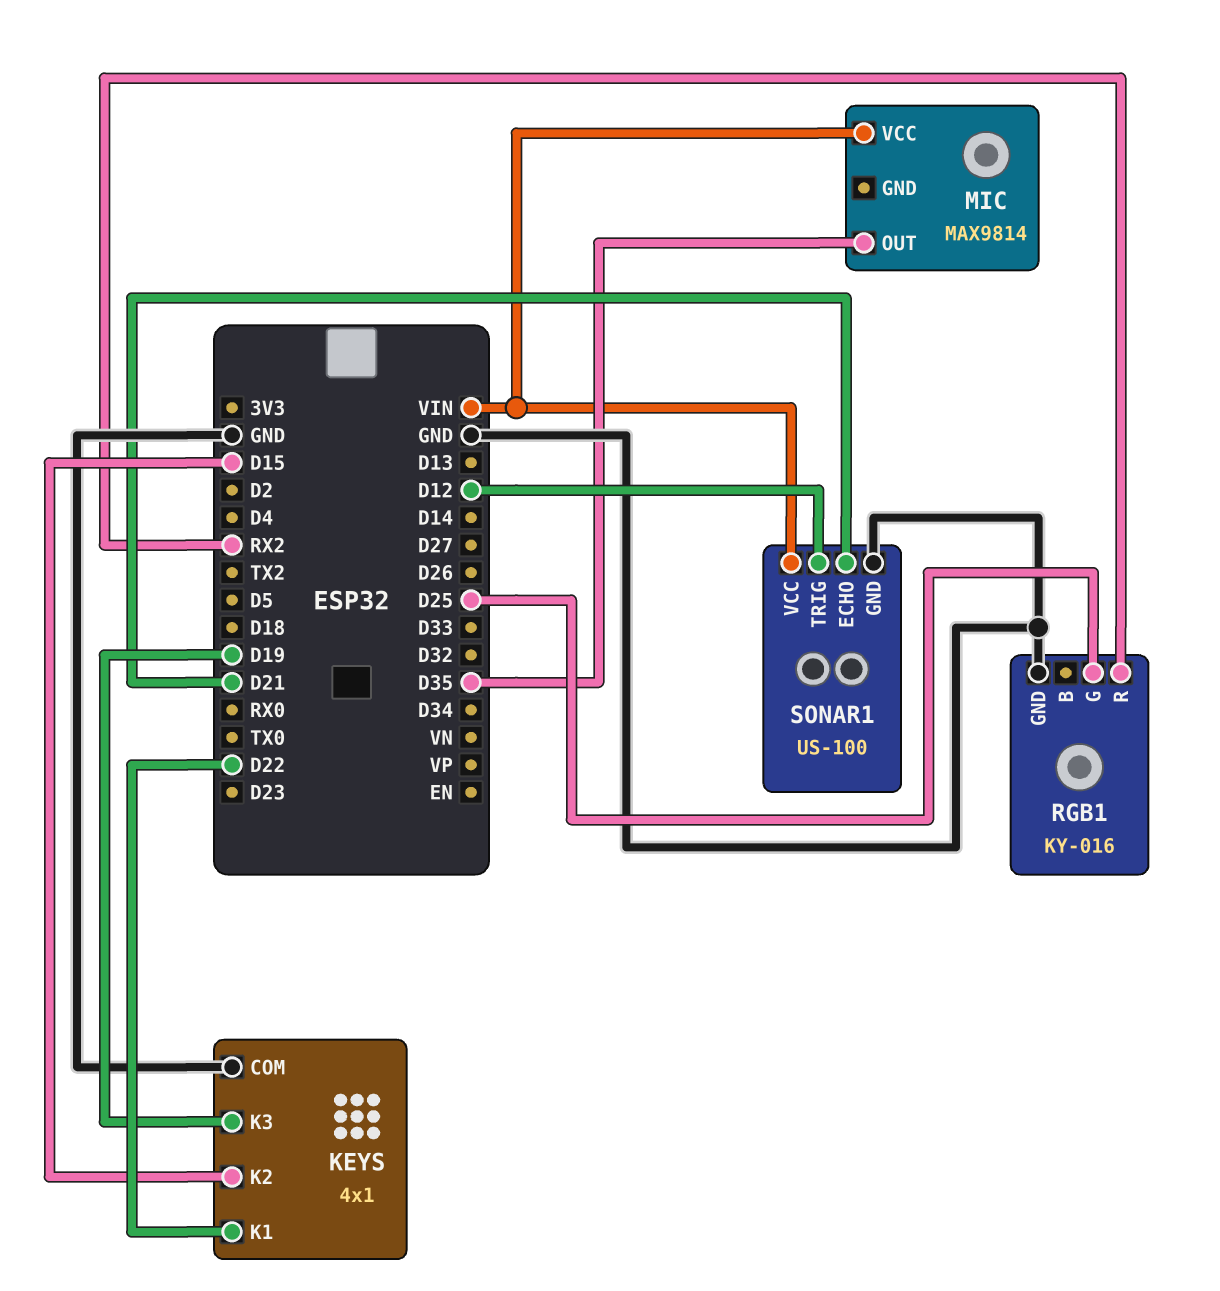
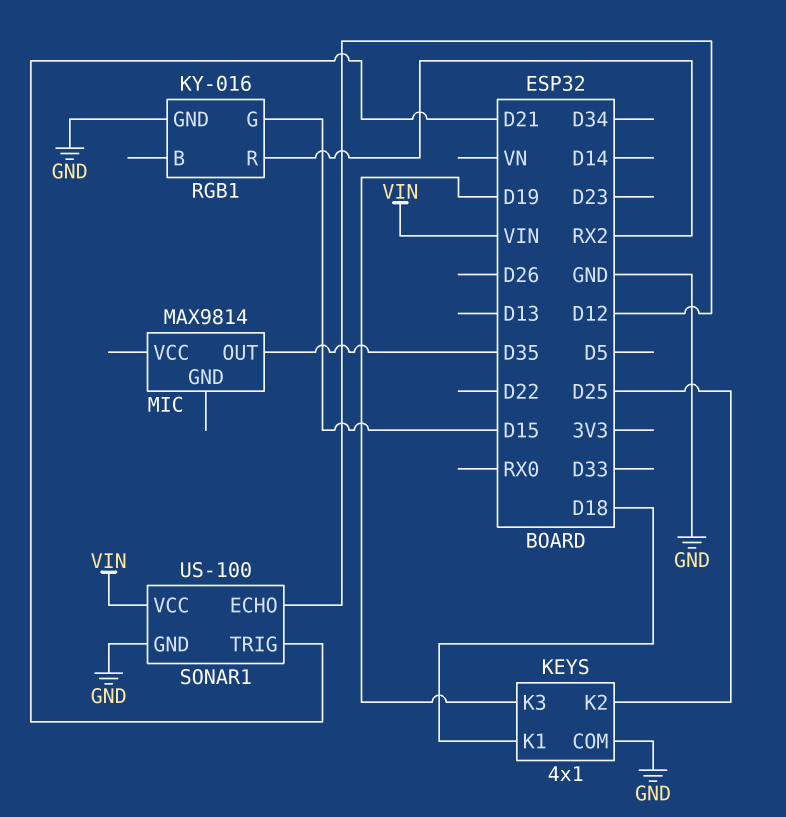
KEYS pin K1: D22 -> D18
KEYS pin K2: D15 -> D25
MIC pin VCC: VIN -> none
RGB1 pin G: D25 -> D15
SONAR1 pin ECHO: D21 -> D12
SONAR1 pin TRIG: D12 -> D21

